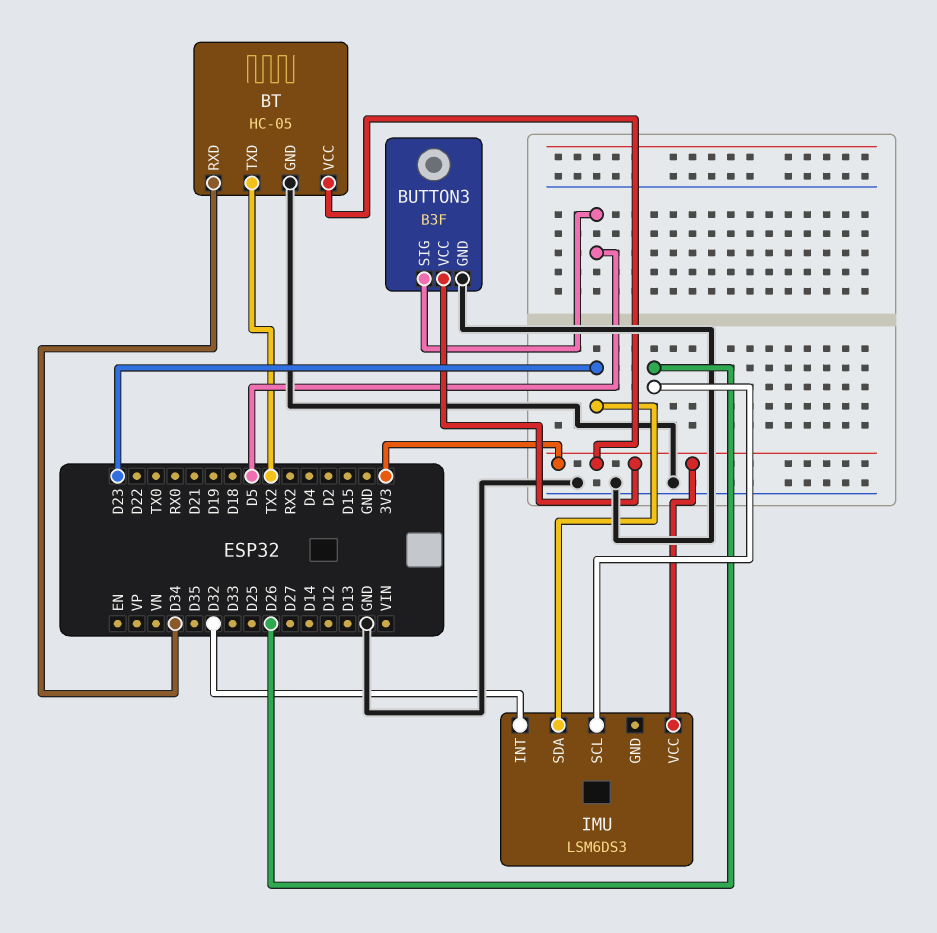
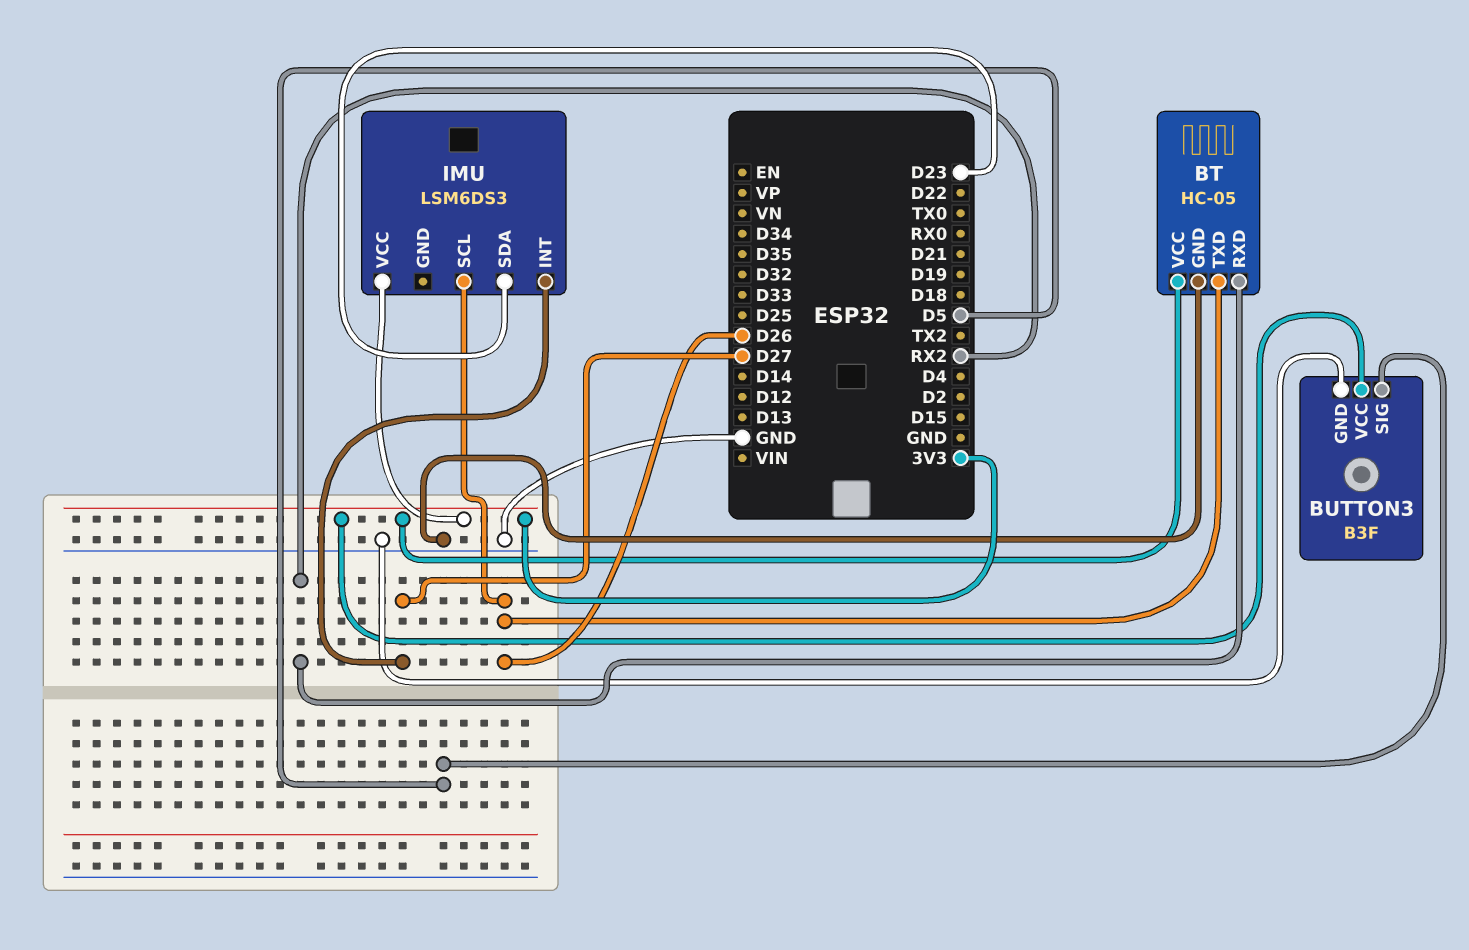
BT pin RXD: D34 -> RX2
BT pin TXD: TX2 -> D26
IMU pin INT: D32 -> D27

